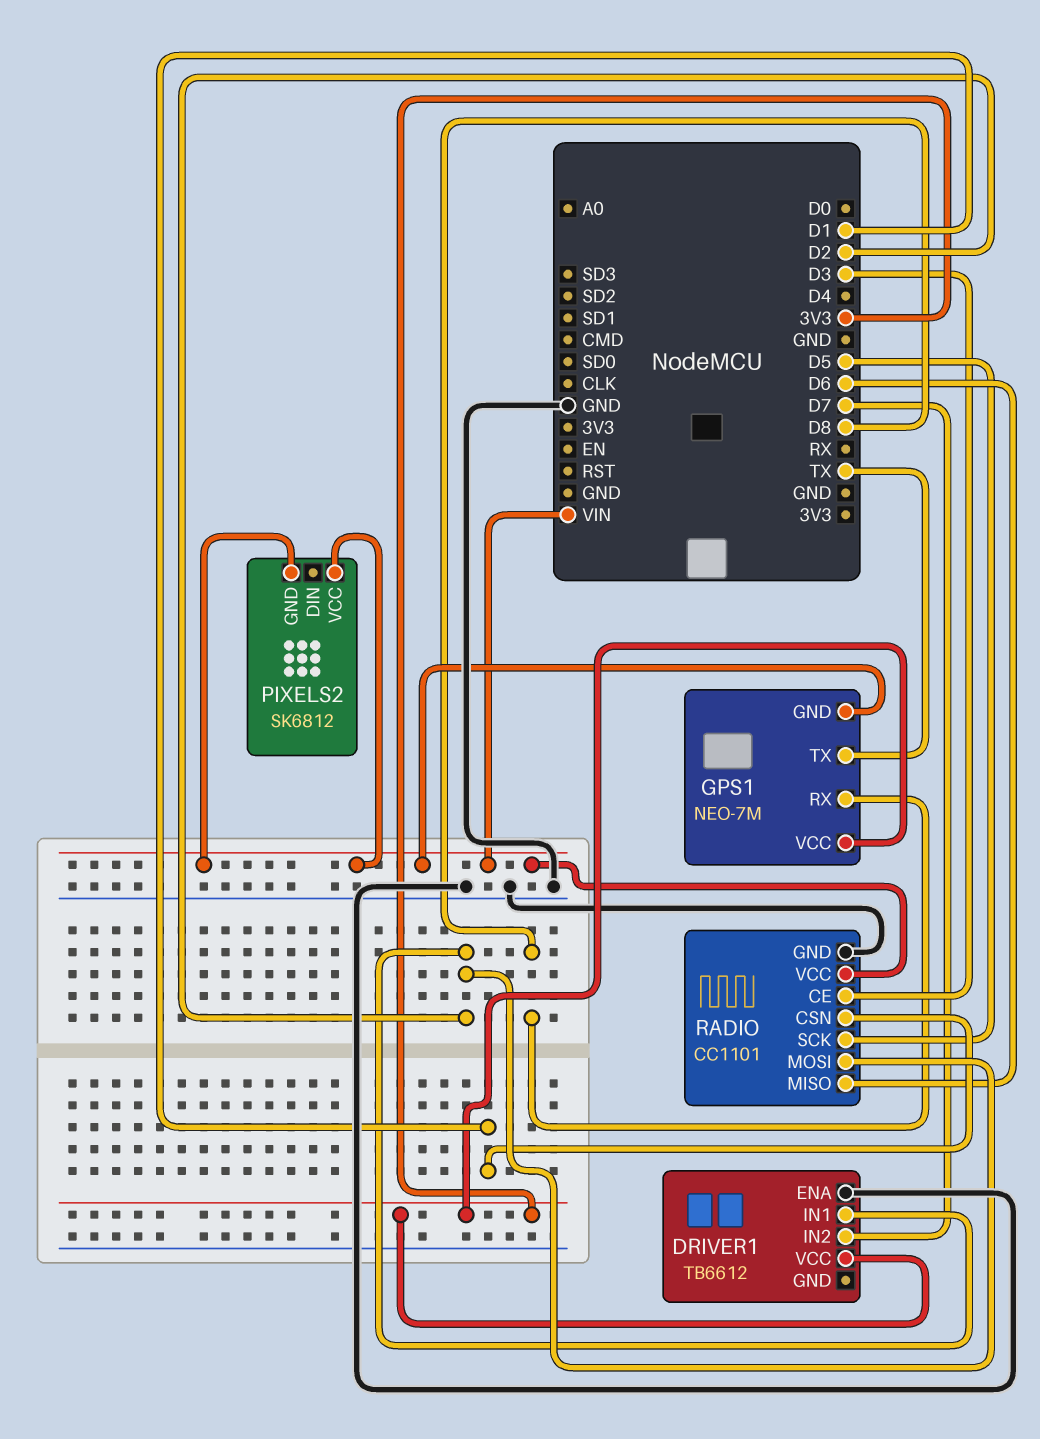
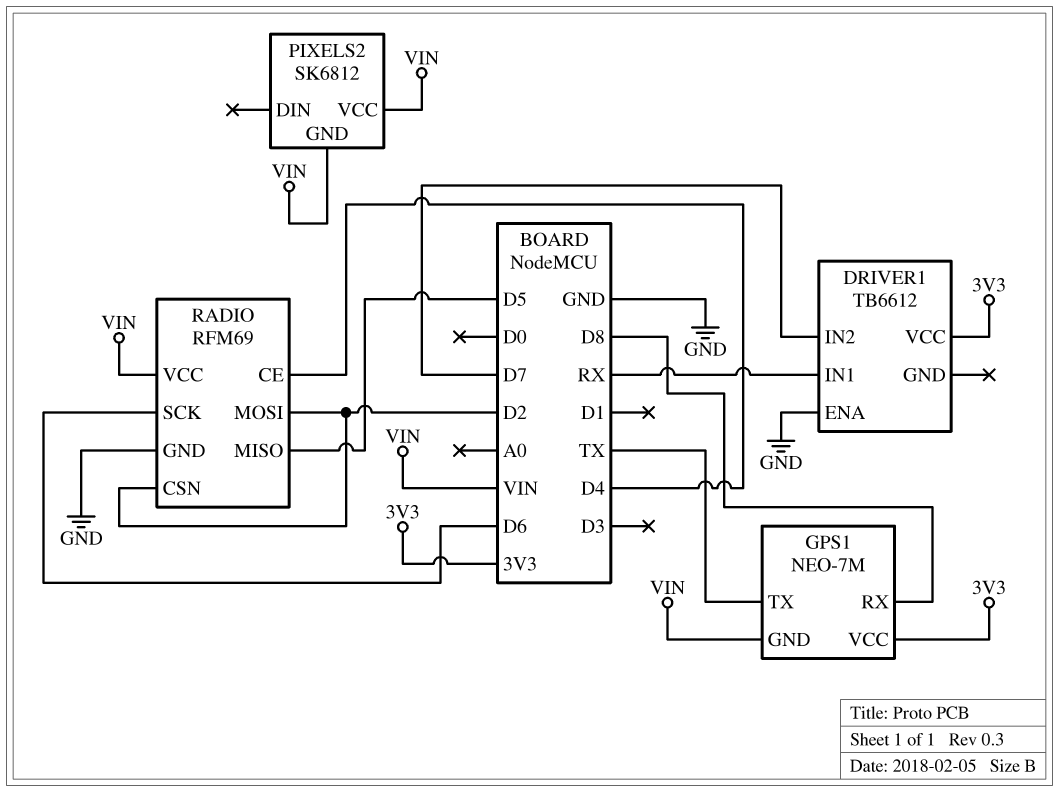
DRIVER1 pin IN1: D2 -> RX
RADIO: CC1101 -> RFM69
RADIO pin CE: D3 -> D4
RADIO pin CSN: D1 -> D2
RADIO pin MISO: D6 -> D5
RADIO pin SCK: D5 -> D6

